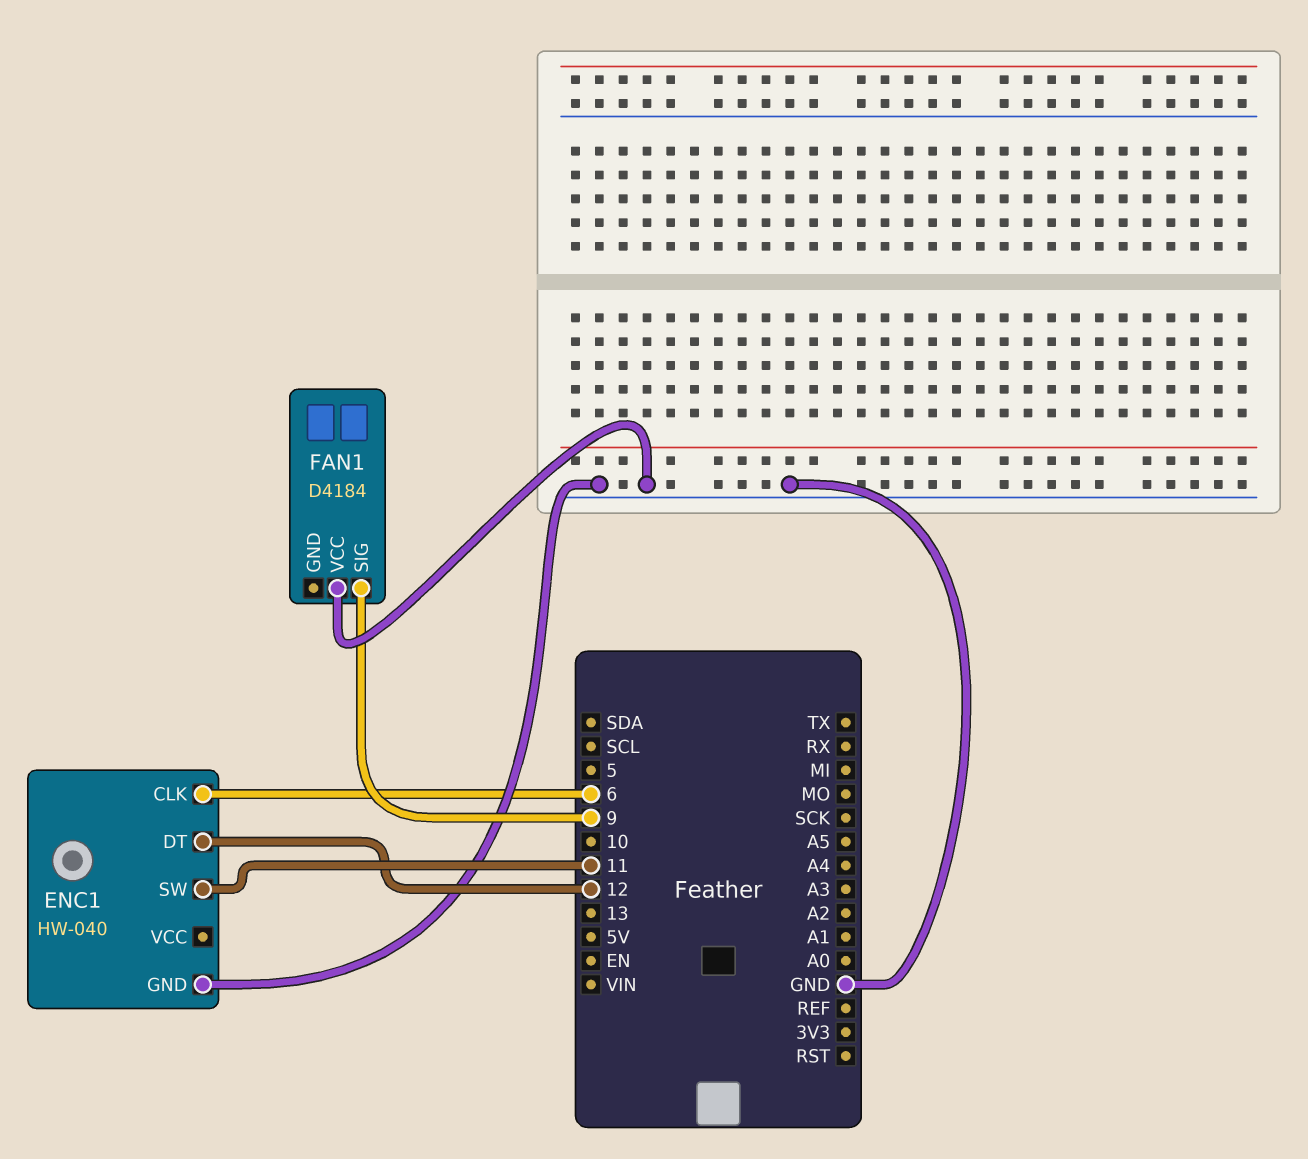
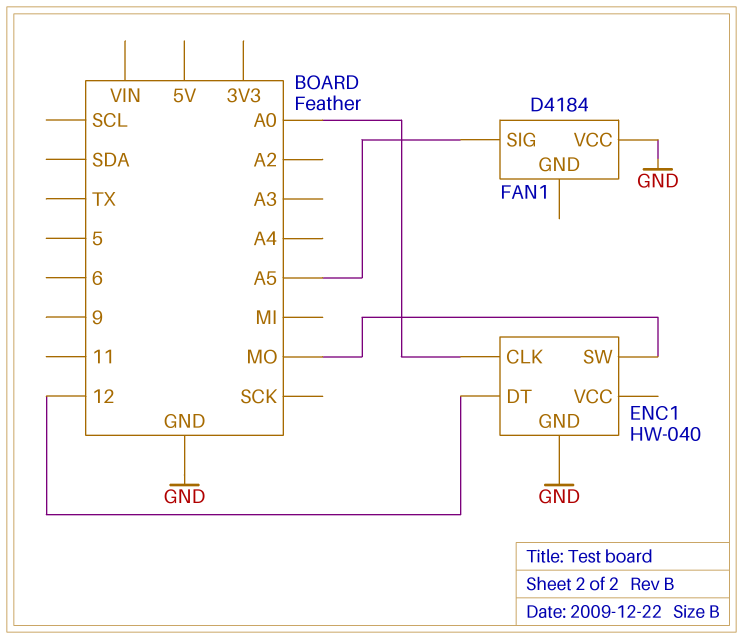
ENC1 pin CLK: 6 -> A0
ENC1 pin SW: 11 -> MO
FAN1 pin SIG: 9 -> A5

